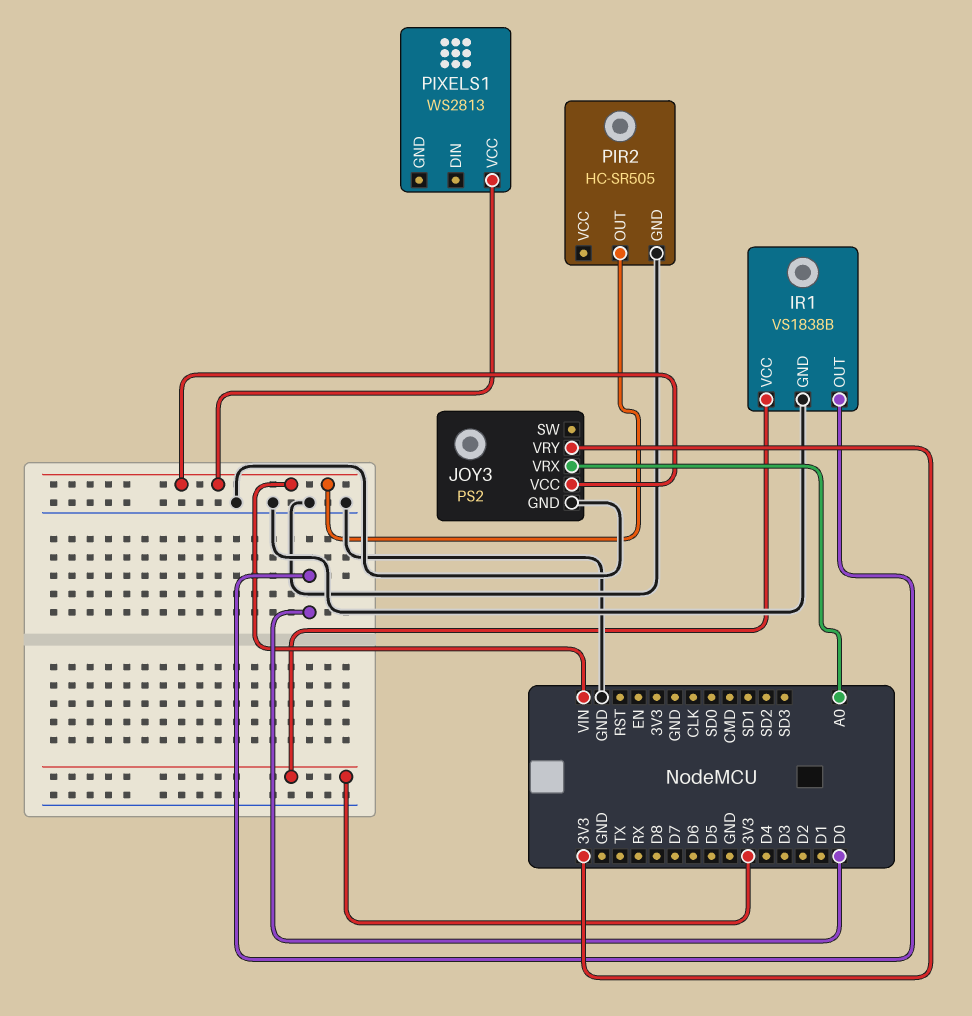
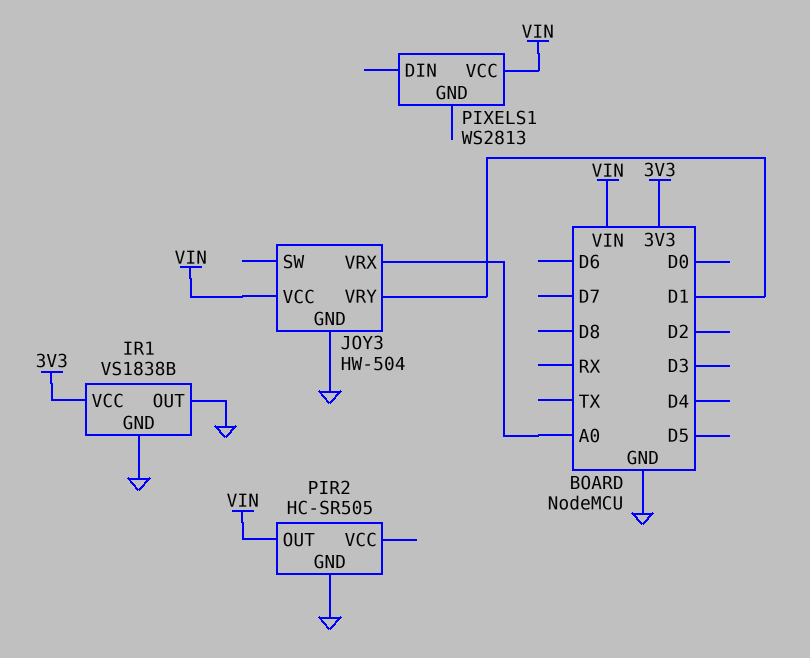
IR1 pin OUT: D0 -> GND
JOY3: PS2 -> HW-504
JOY3 pin VRY: 3V3 -> D1

